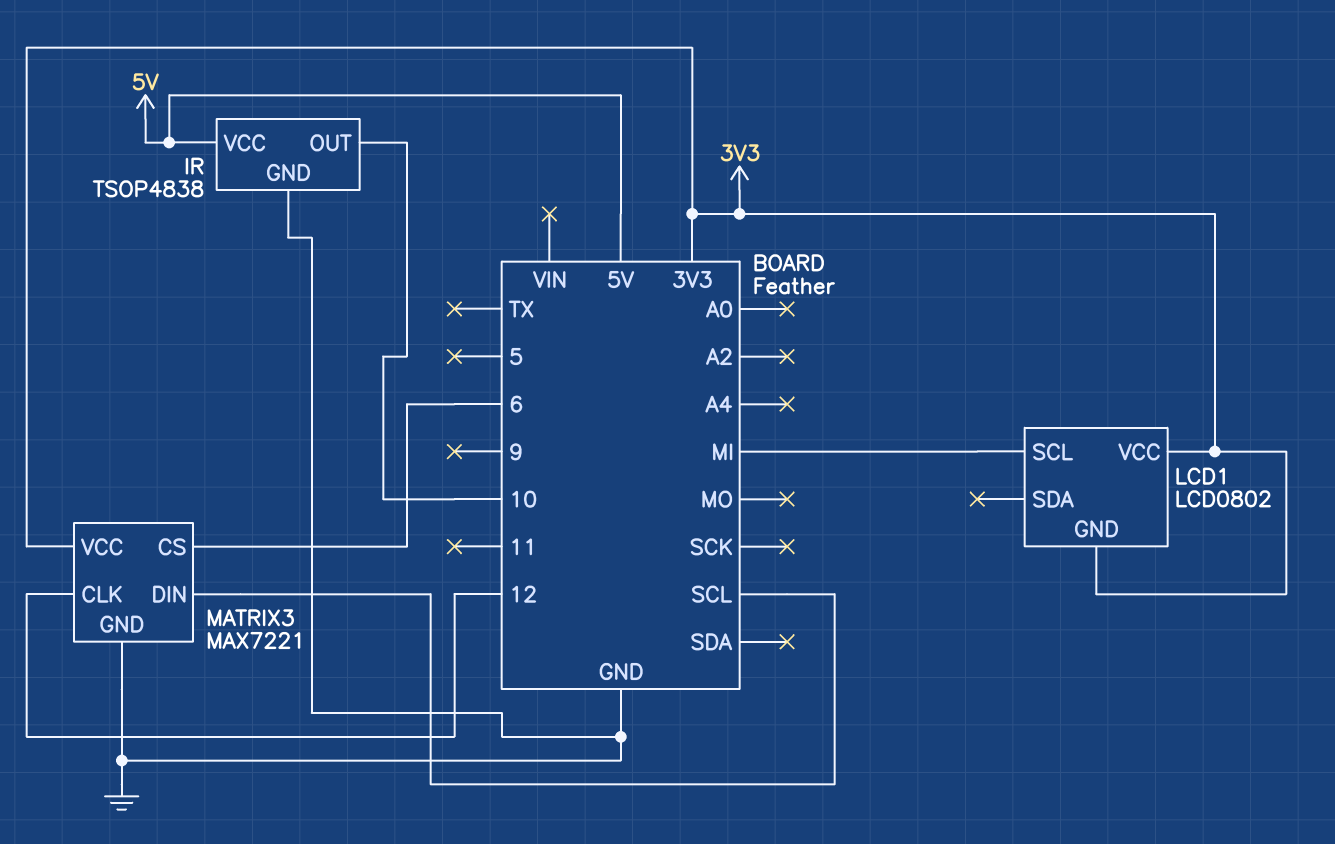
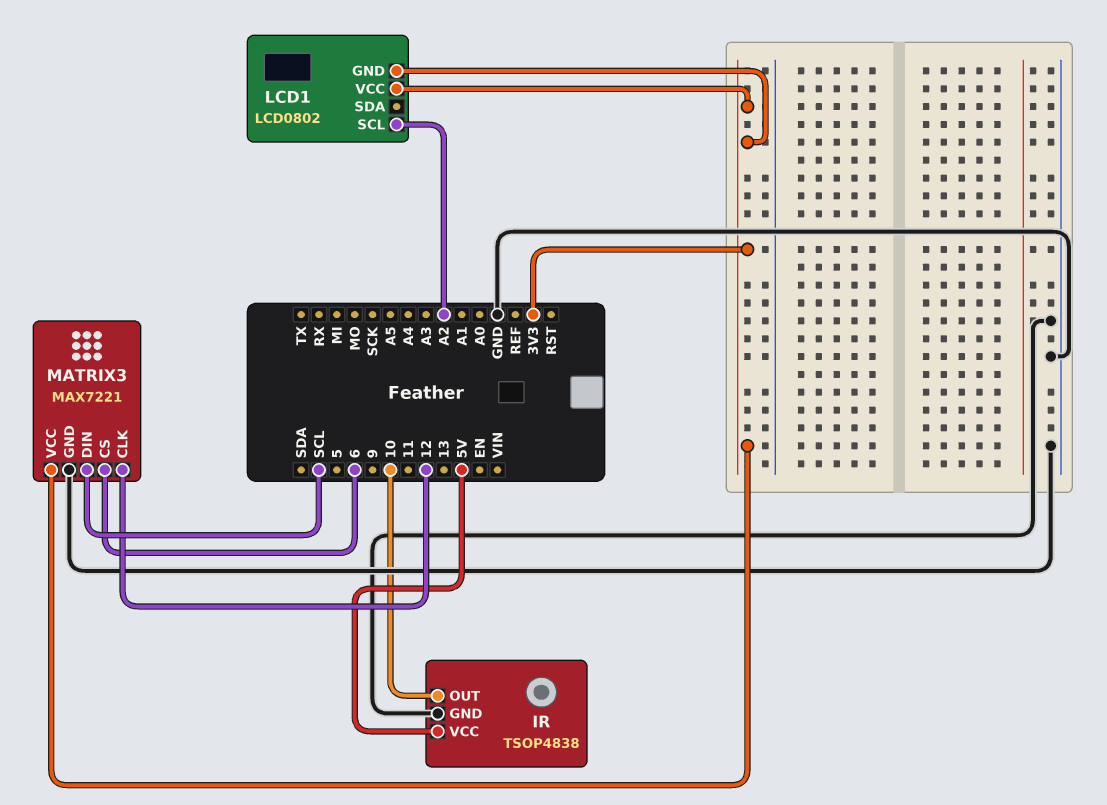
LCD1 pin SCL: MI -> A2

